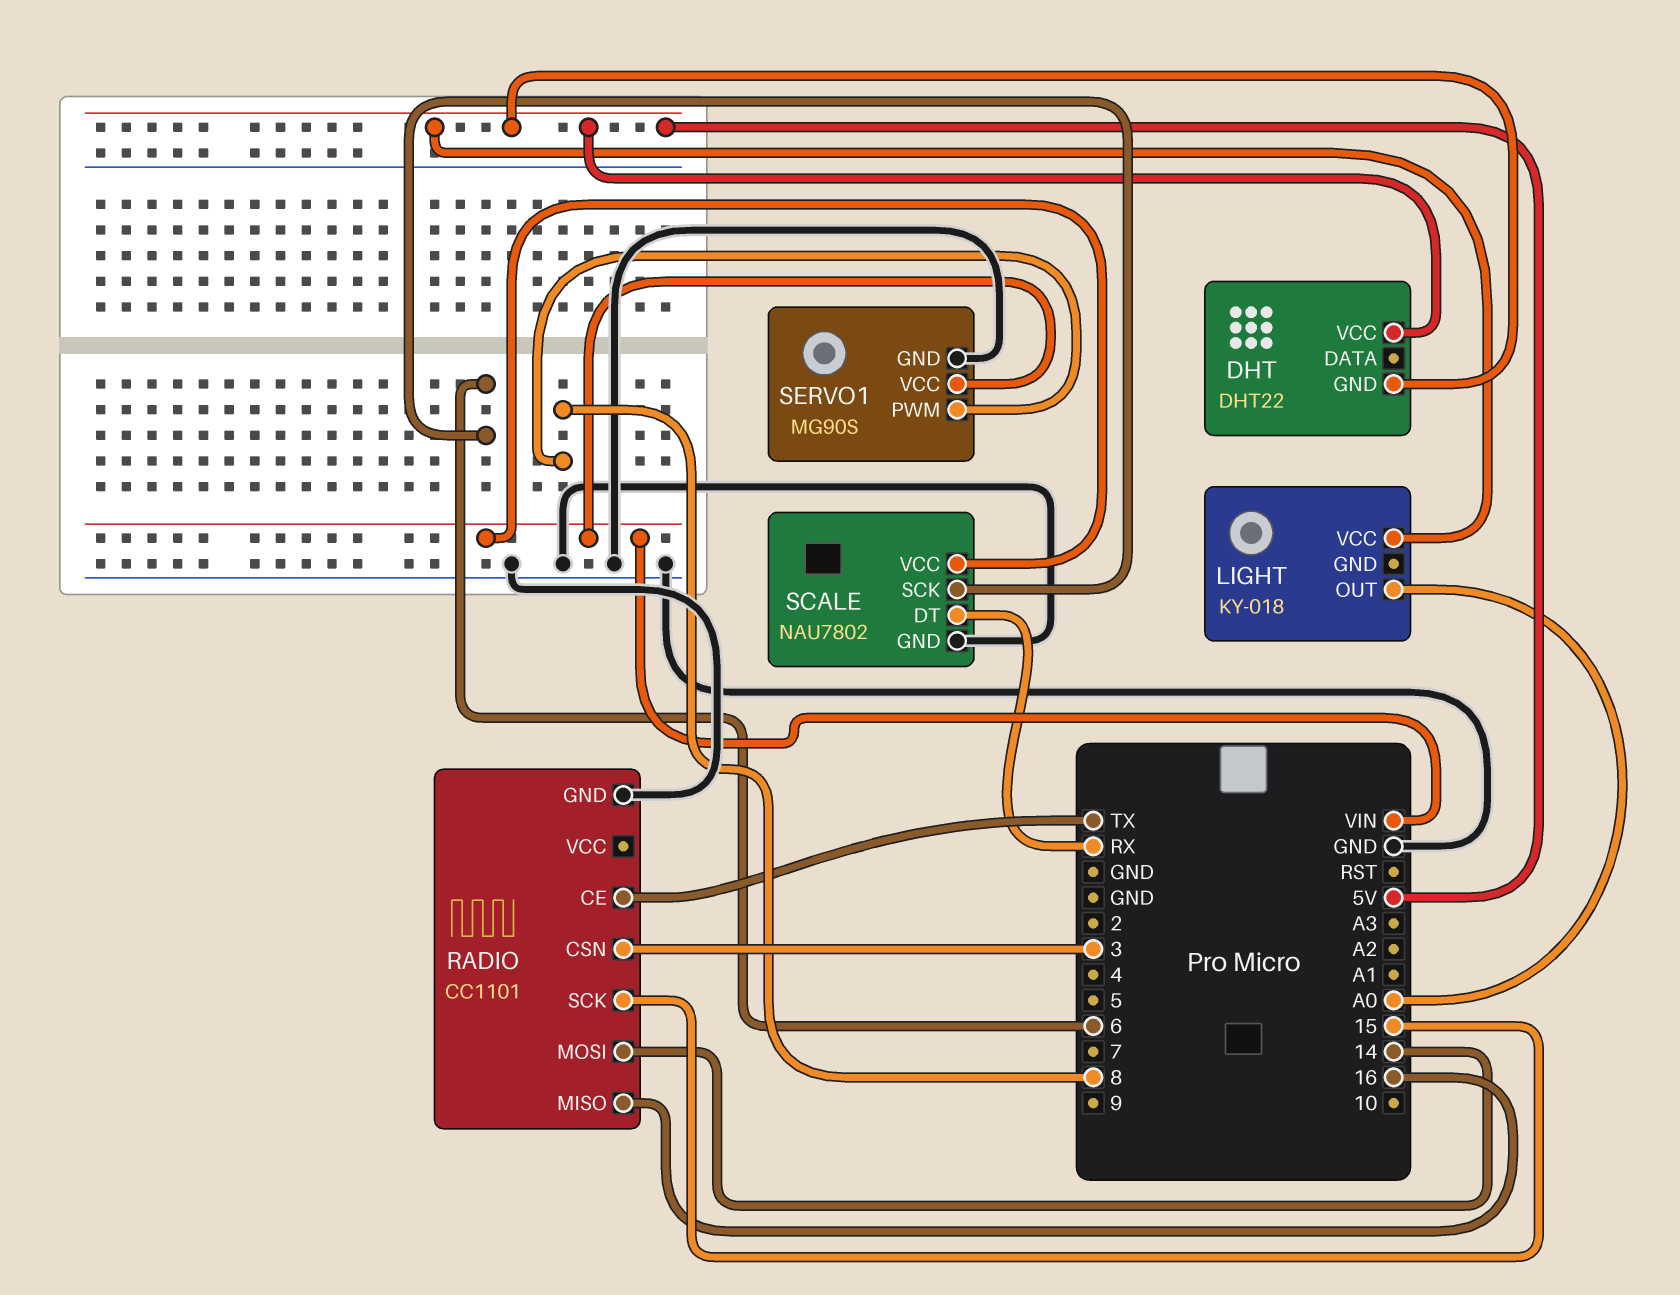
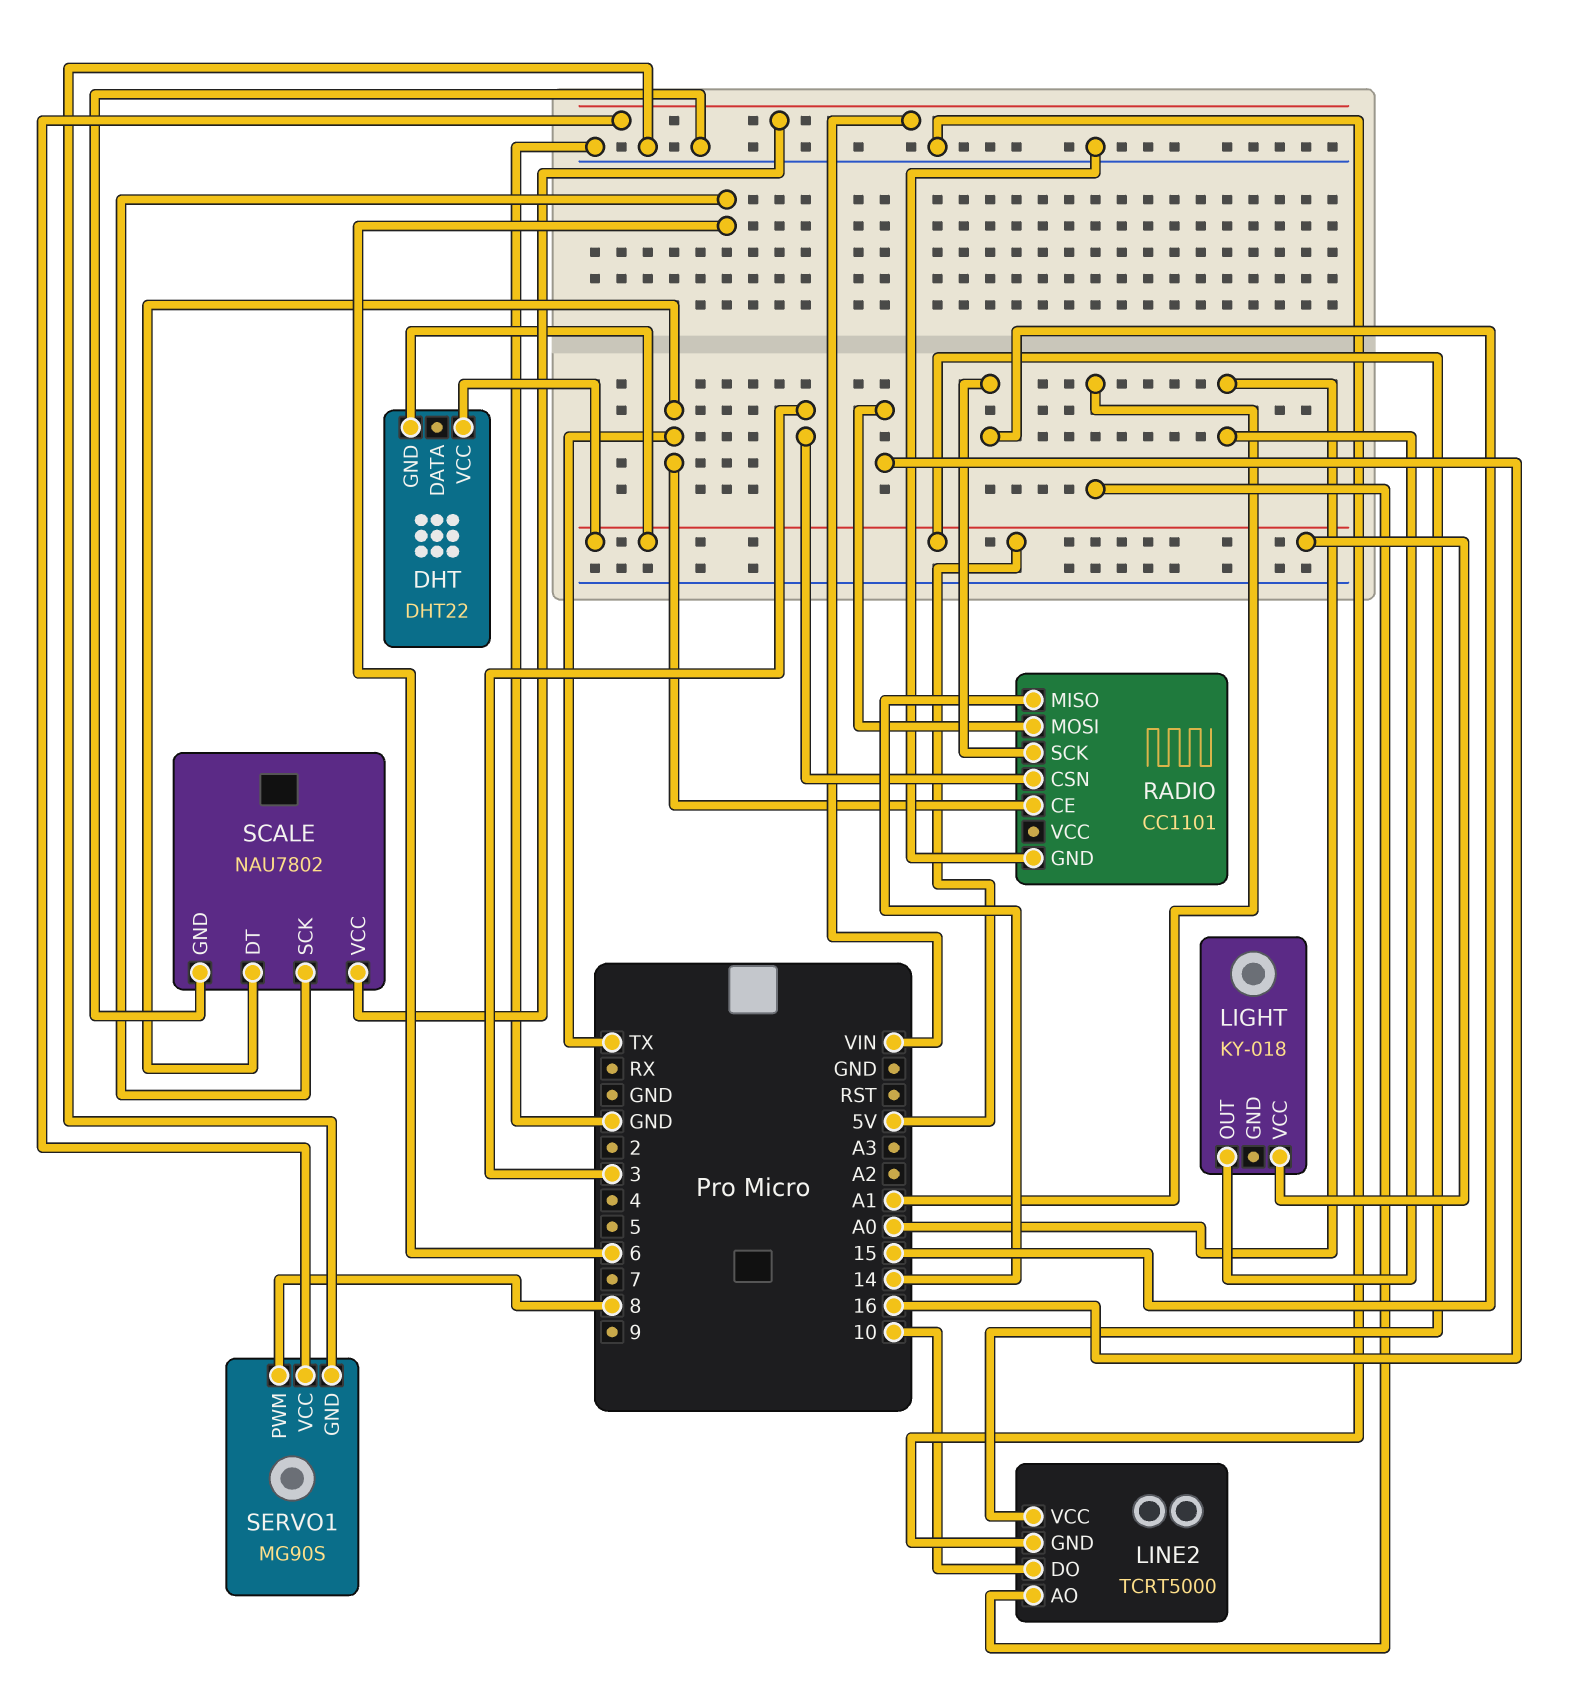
LINE2: none -> TCRT5000
LINE2 pin AO: none -> A1
LINE2 pin DO: none -> 10
LINE2 pin GND: none -> GND
LINE2 pin VCC: none -> 5V
RADIO pin MISO: 16 -> 14
RADIO pin MOSI: 14 -> 16
SCALE pin DT: RX -> TX

